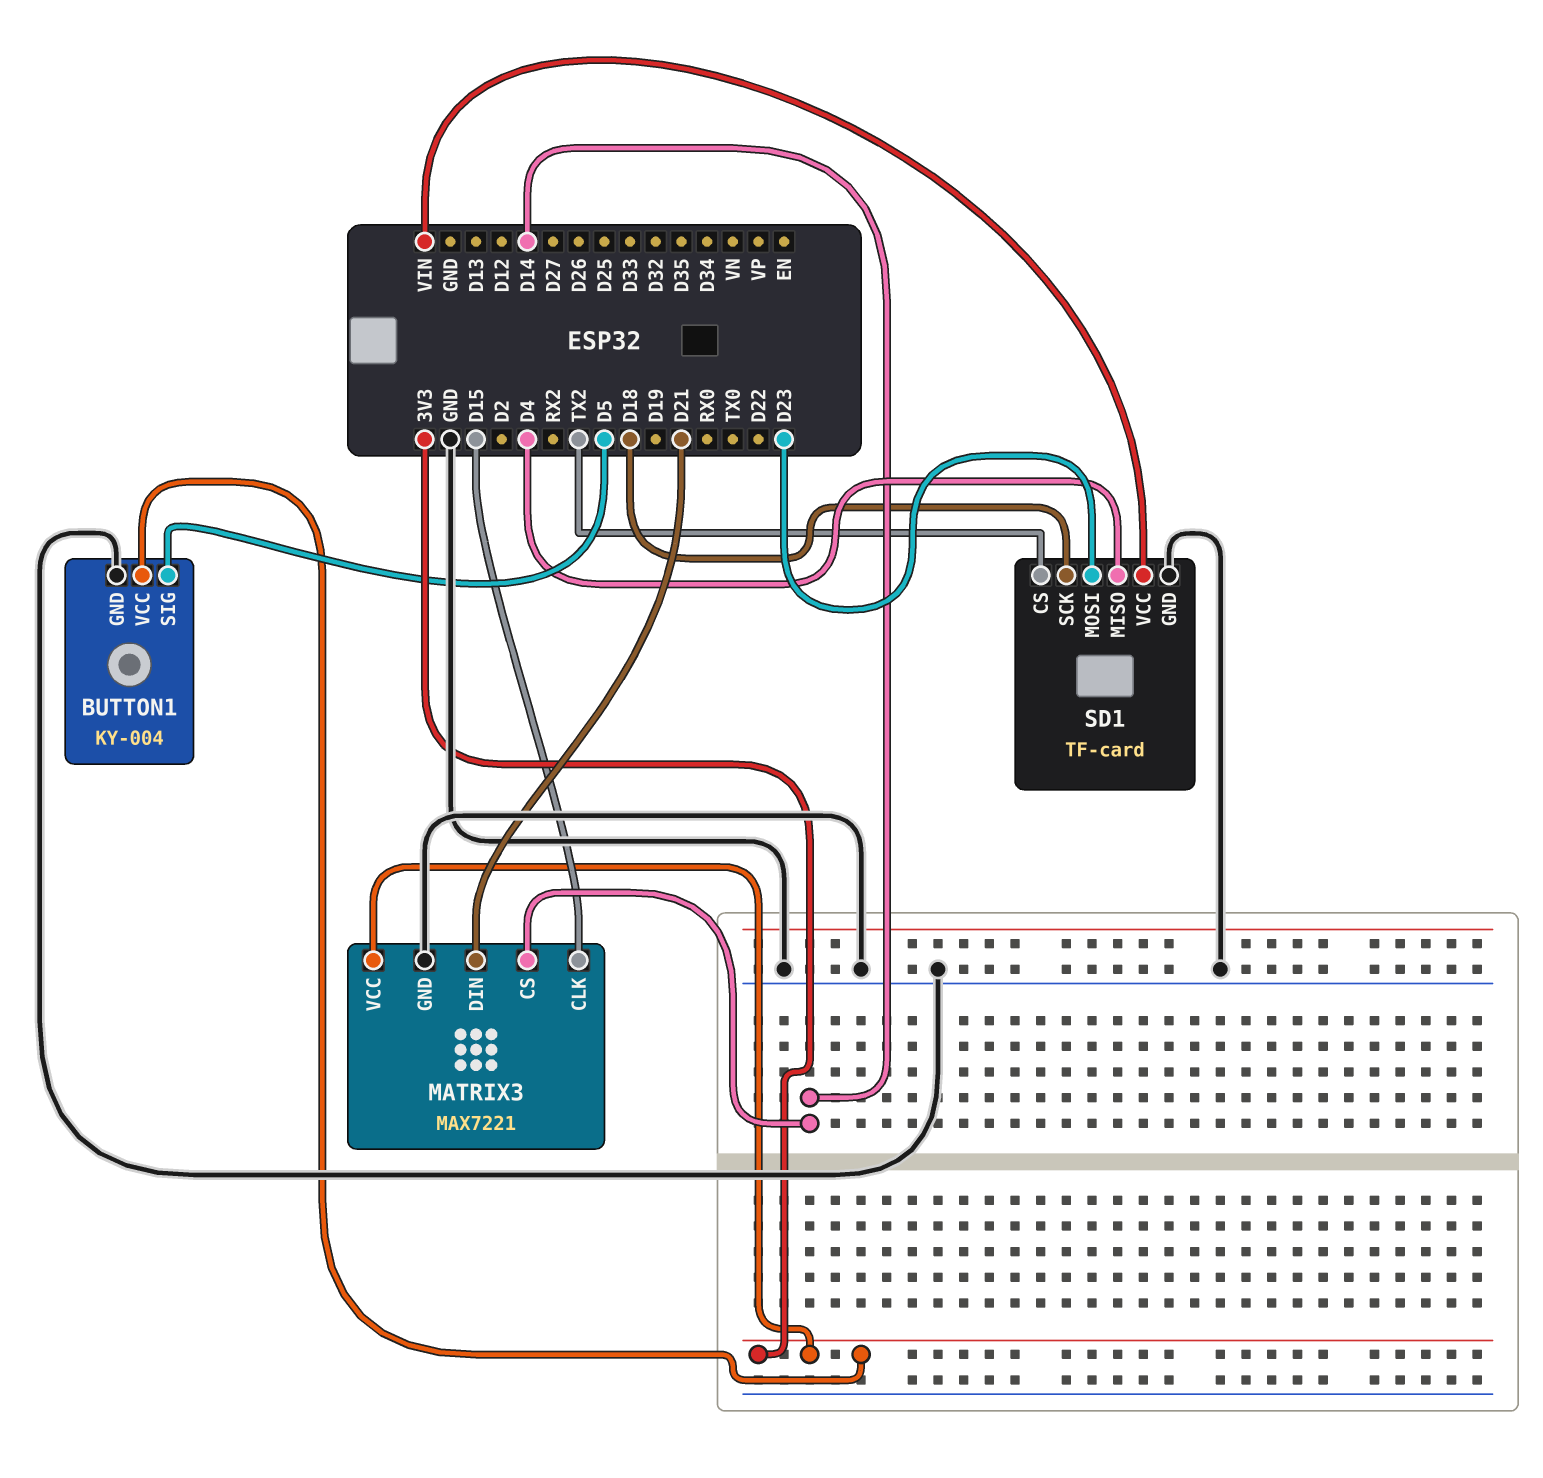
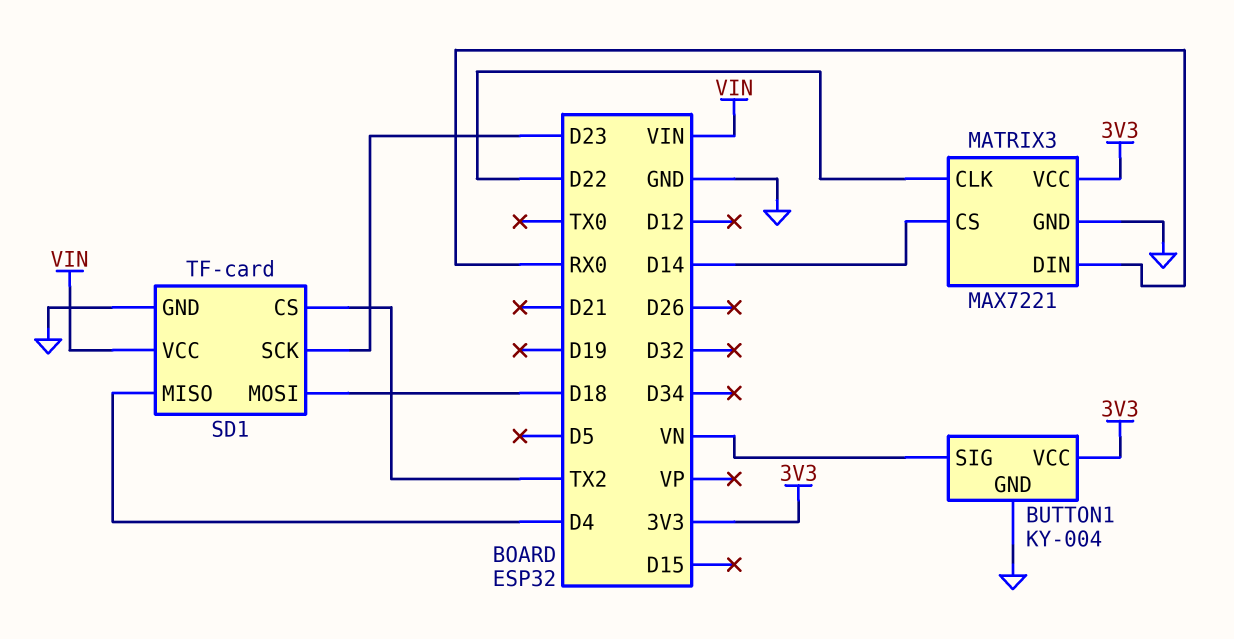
BUTTON1 pin SIG: D5 -> VN
MATRIX3 pin CLK: D15 -> D22
MATRIX3 pin DIN: D21 -> RX0
SD1 pin MOSI: D23 -> D18
SD1 pin SCK: D18 -> D23

